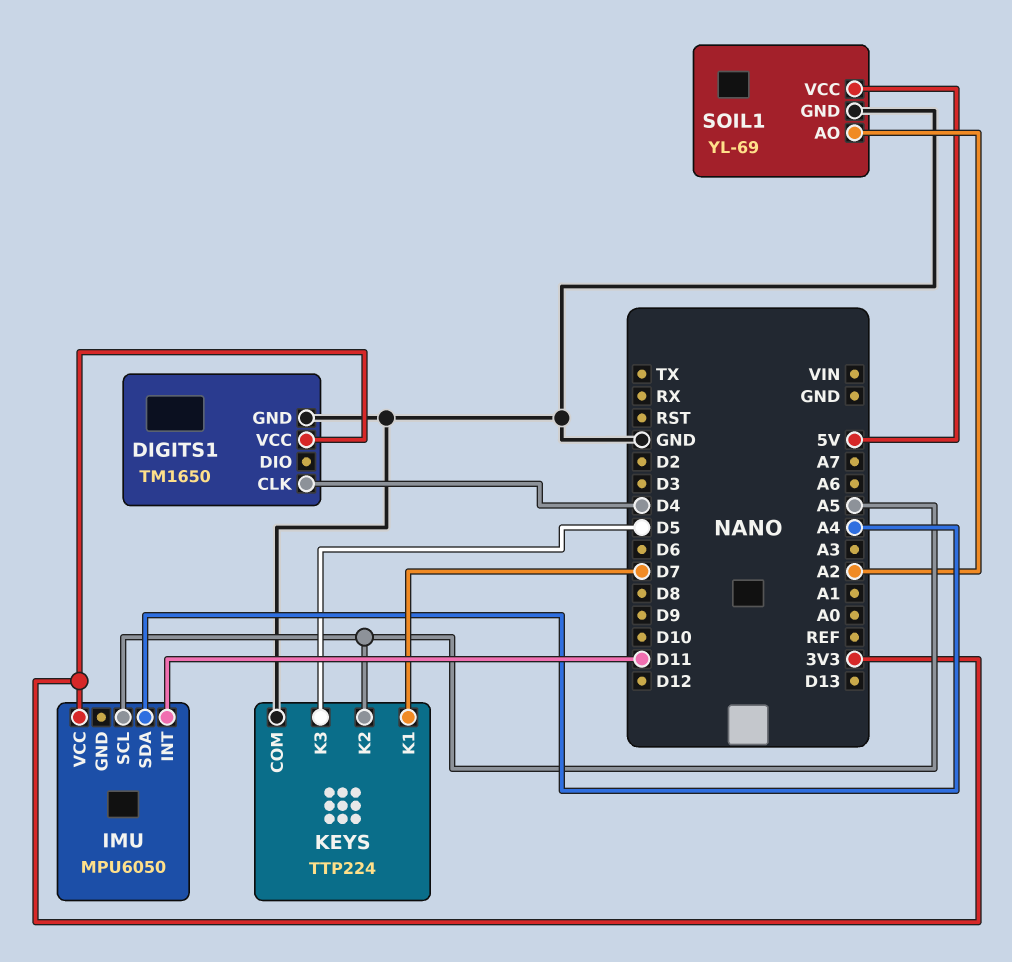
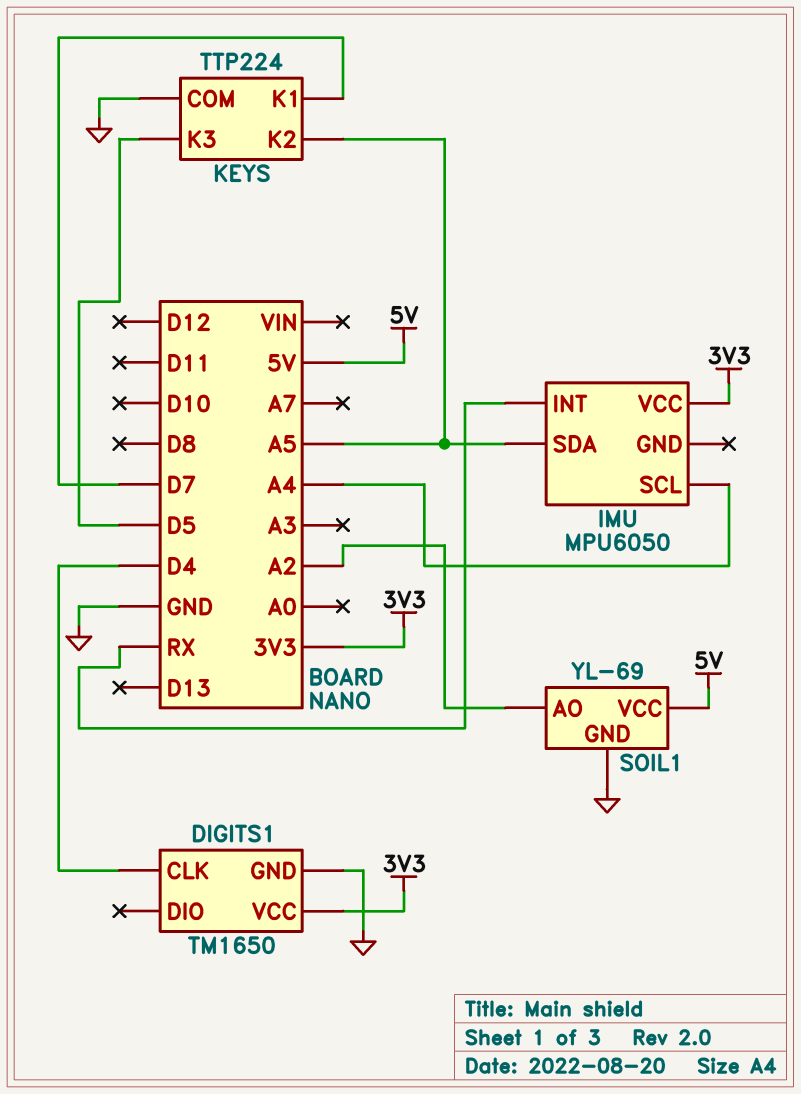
IMU pin INT: D11 -> RX
IMU pin SCL: A5 -> A4
IMU pin SDA: A4 -> A5

